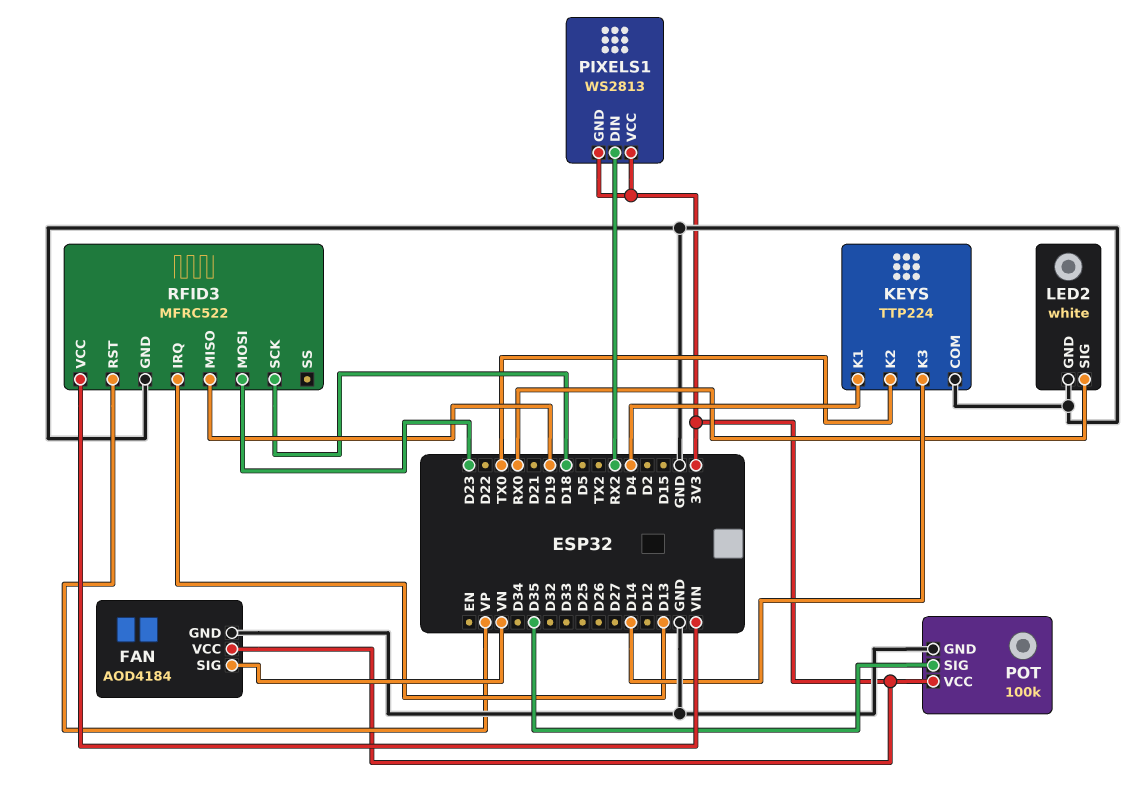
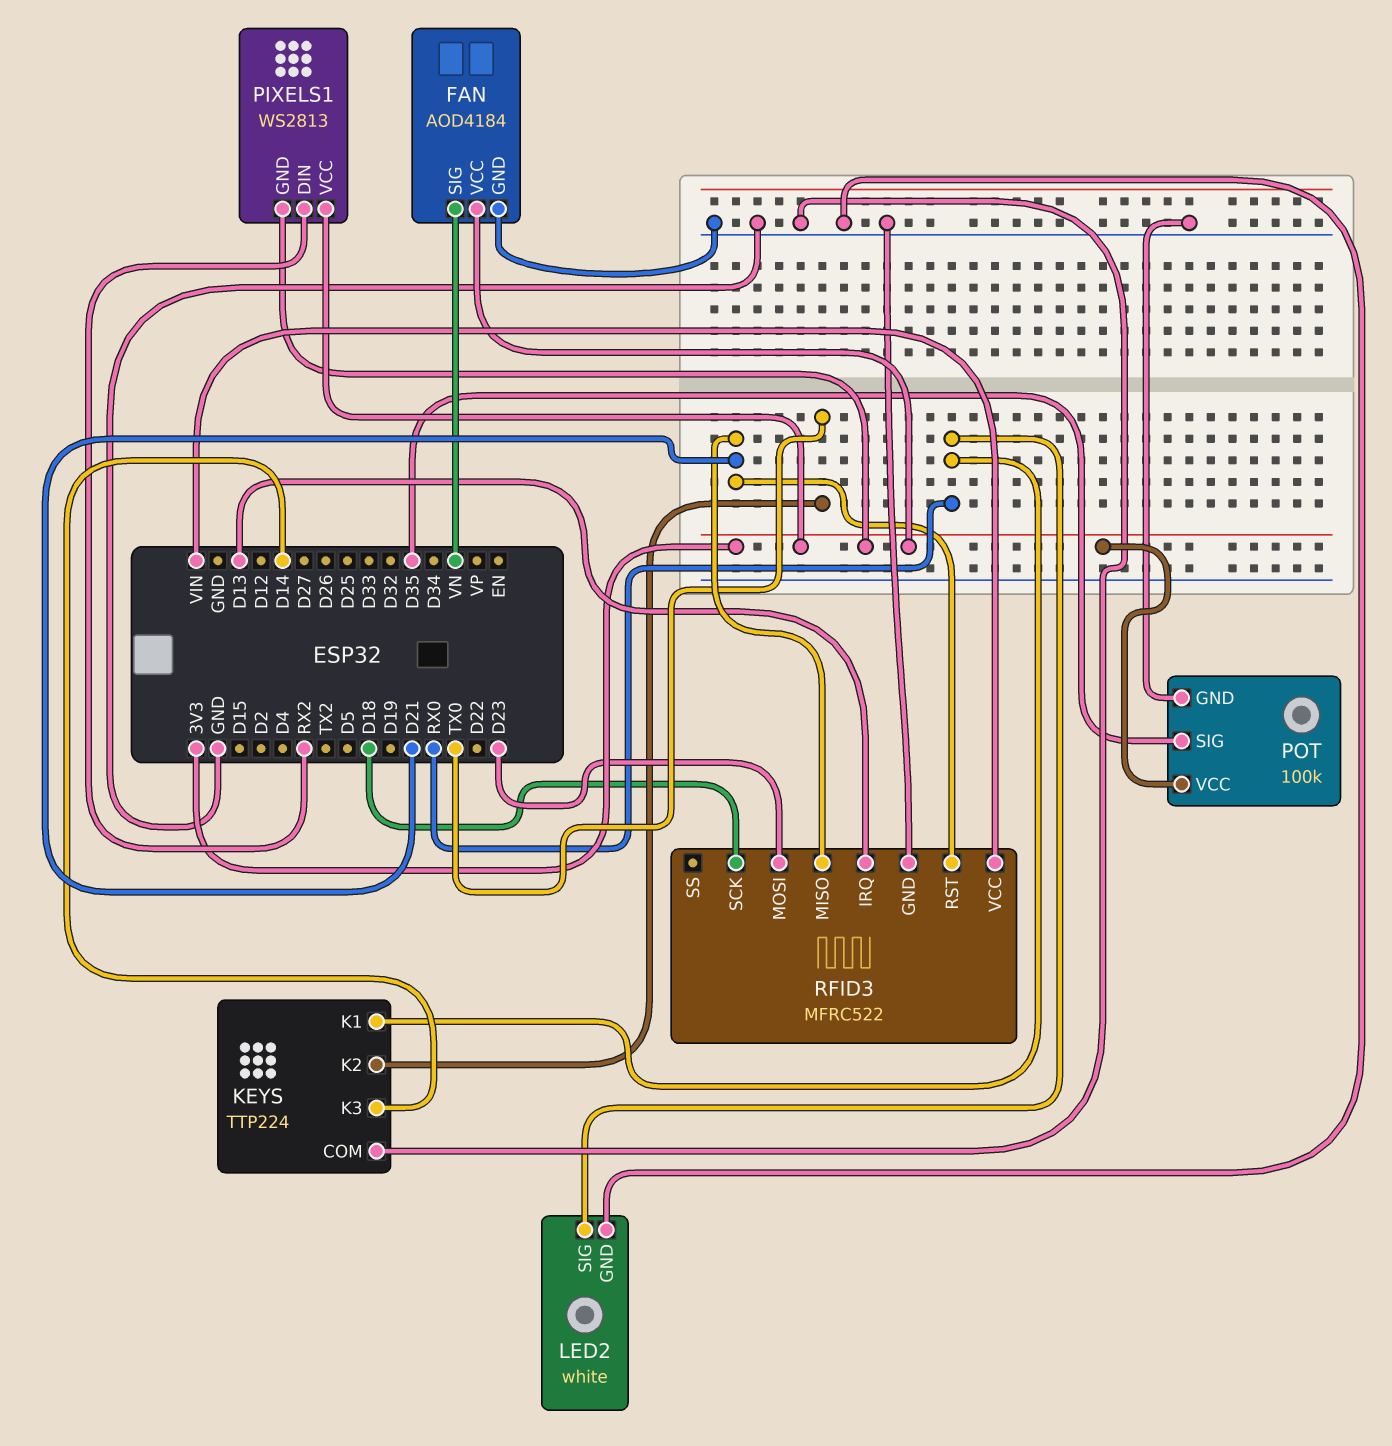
KEYS pin K1: D4 -> RX0
RFID3 pin MISO: D19 -> D21
RFID3 pin RST: VP -> D21

